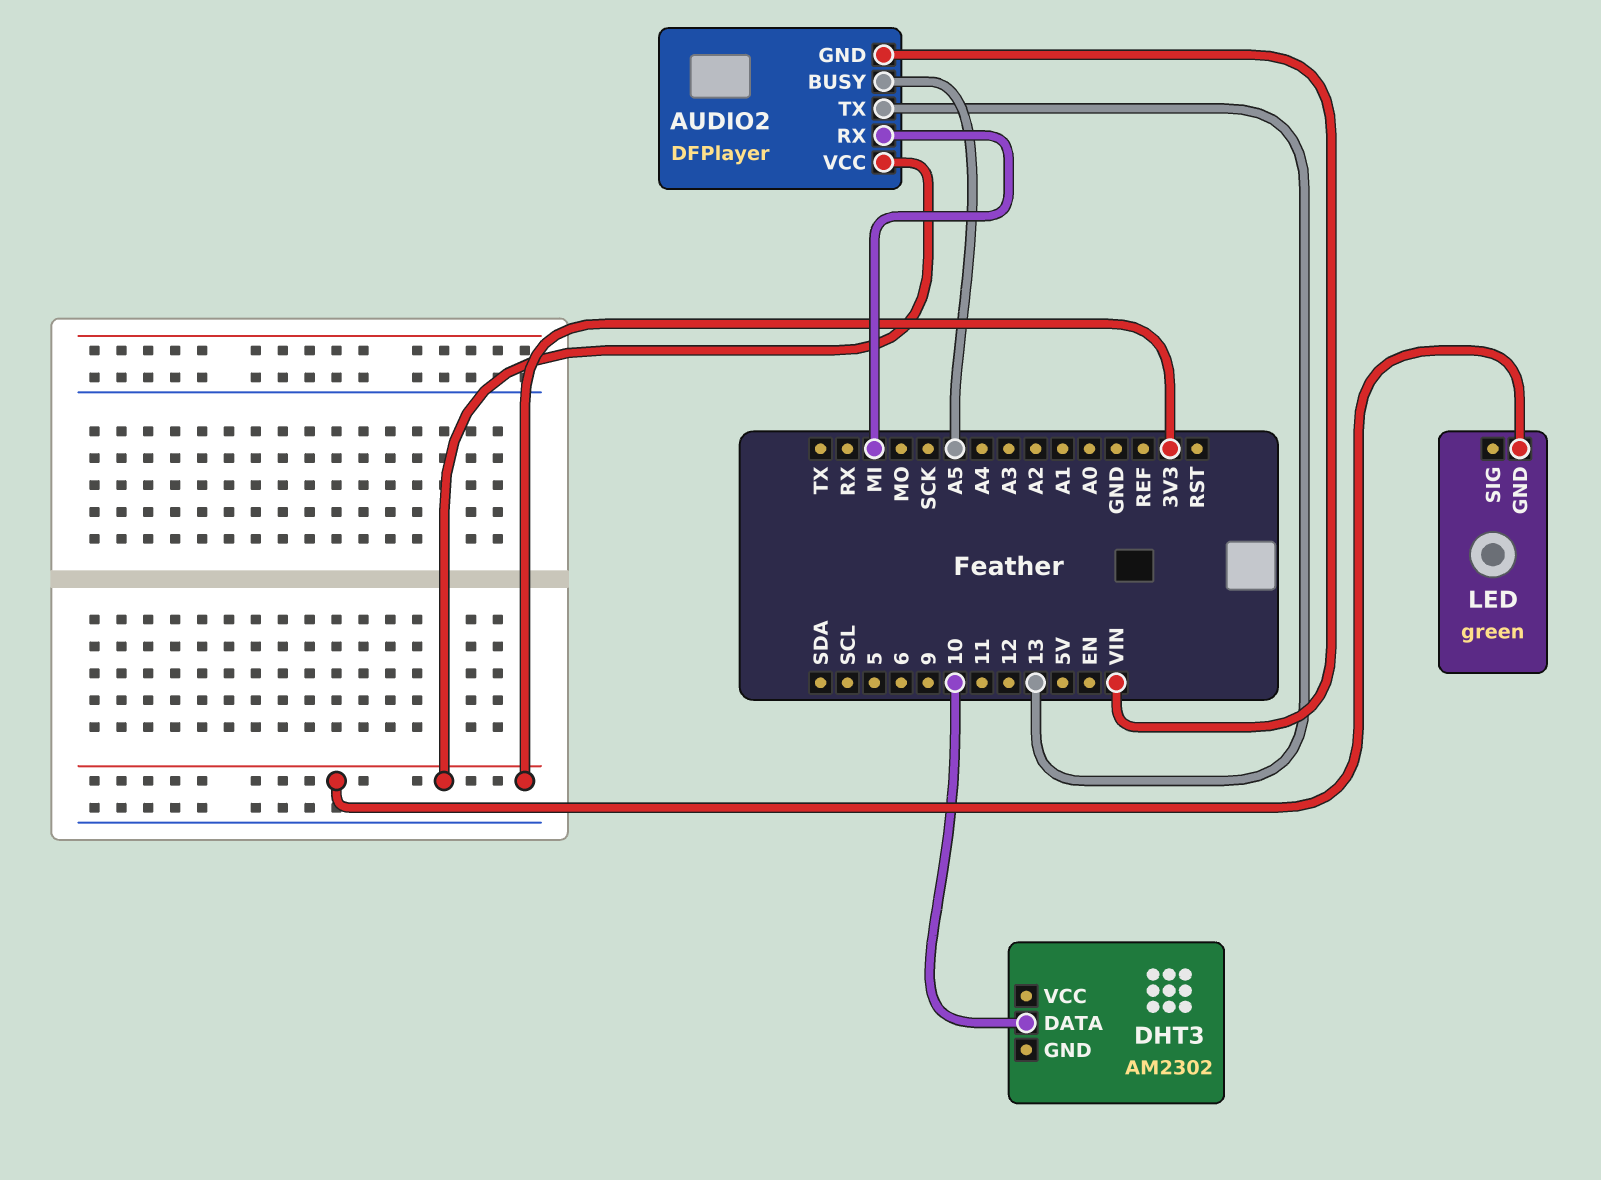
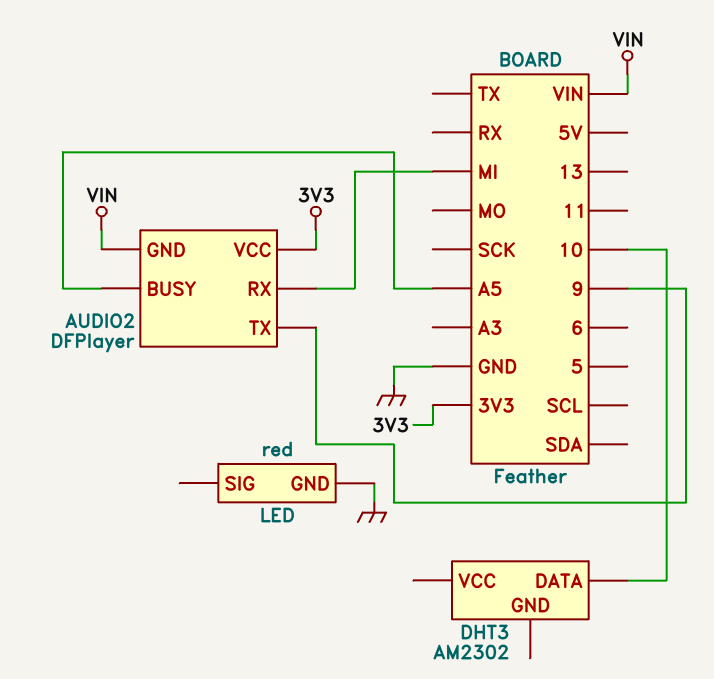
AUDIO2 pin TX: 13 -> 9
LED: green -> red
LED pin GND: 3V3 -> GND

